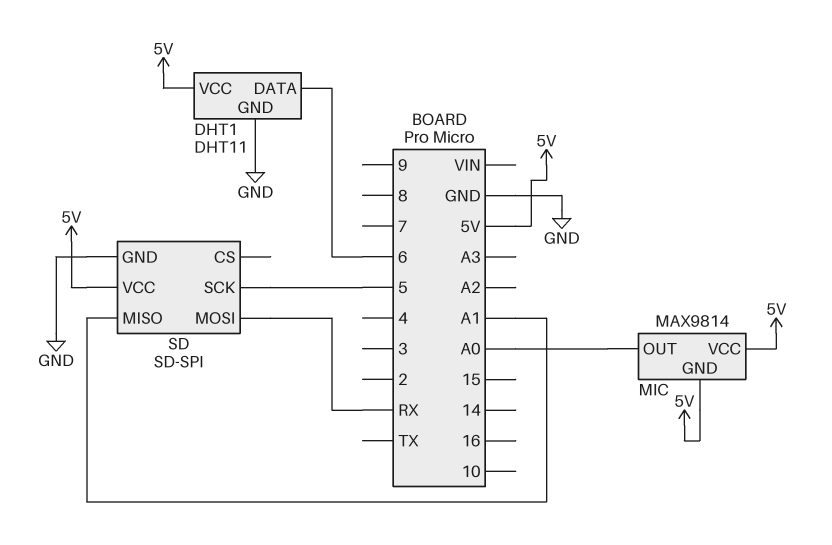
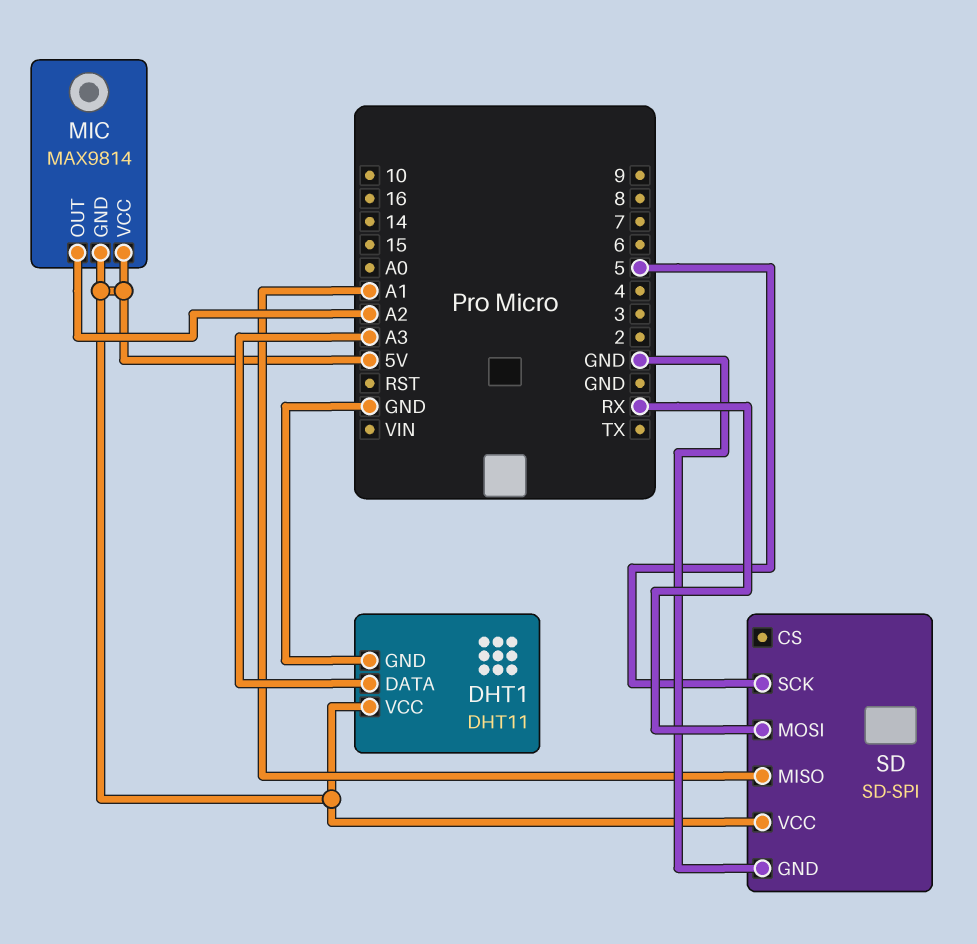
DHT1 pin DATA: 6 -> A3
MIC pin OUT: A0 -> A2

